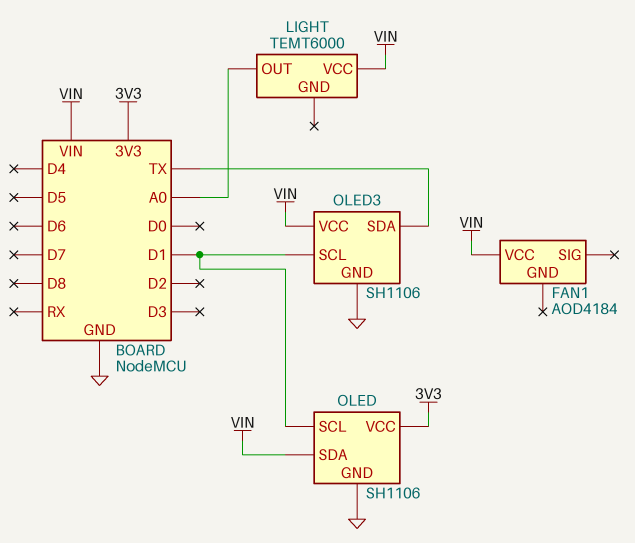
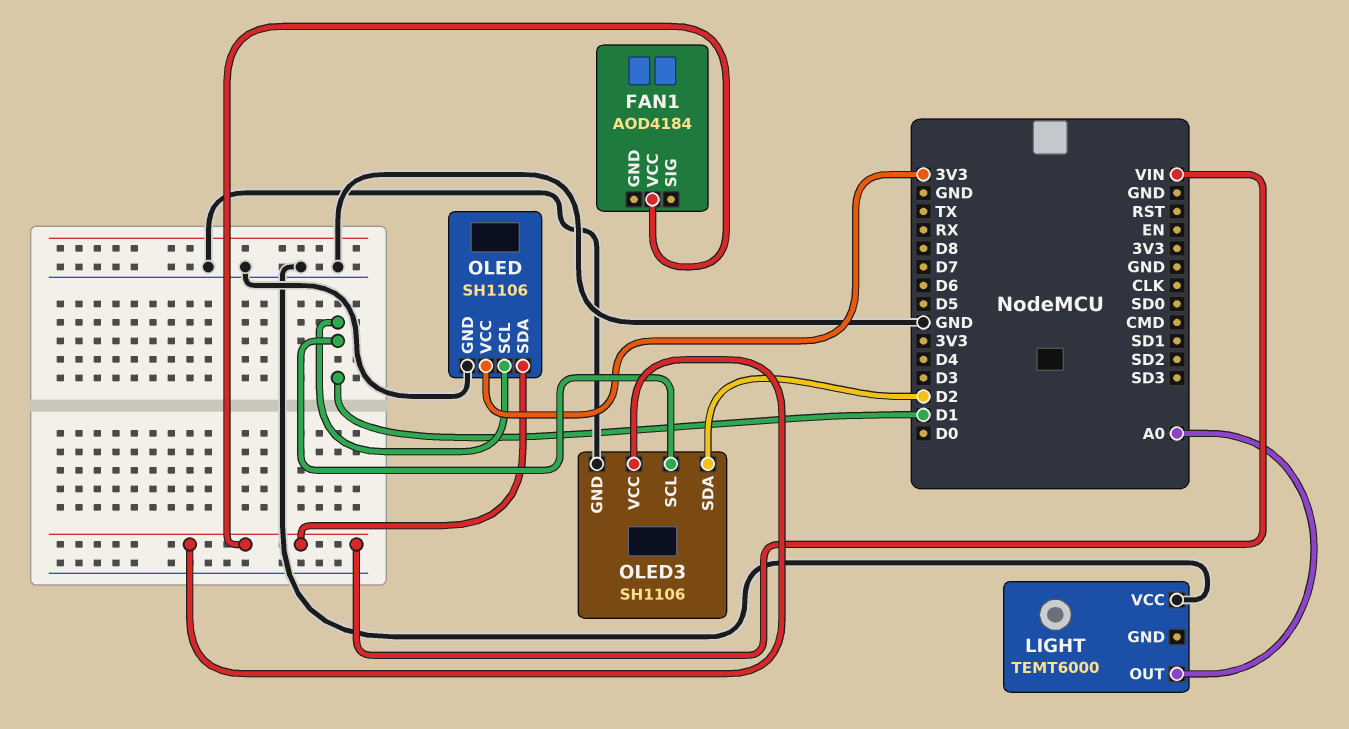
LIGHT pin VCC: VIN -> GND
OLED3 pin SDA: TX -> D2

